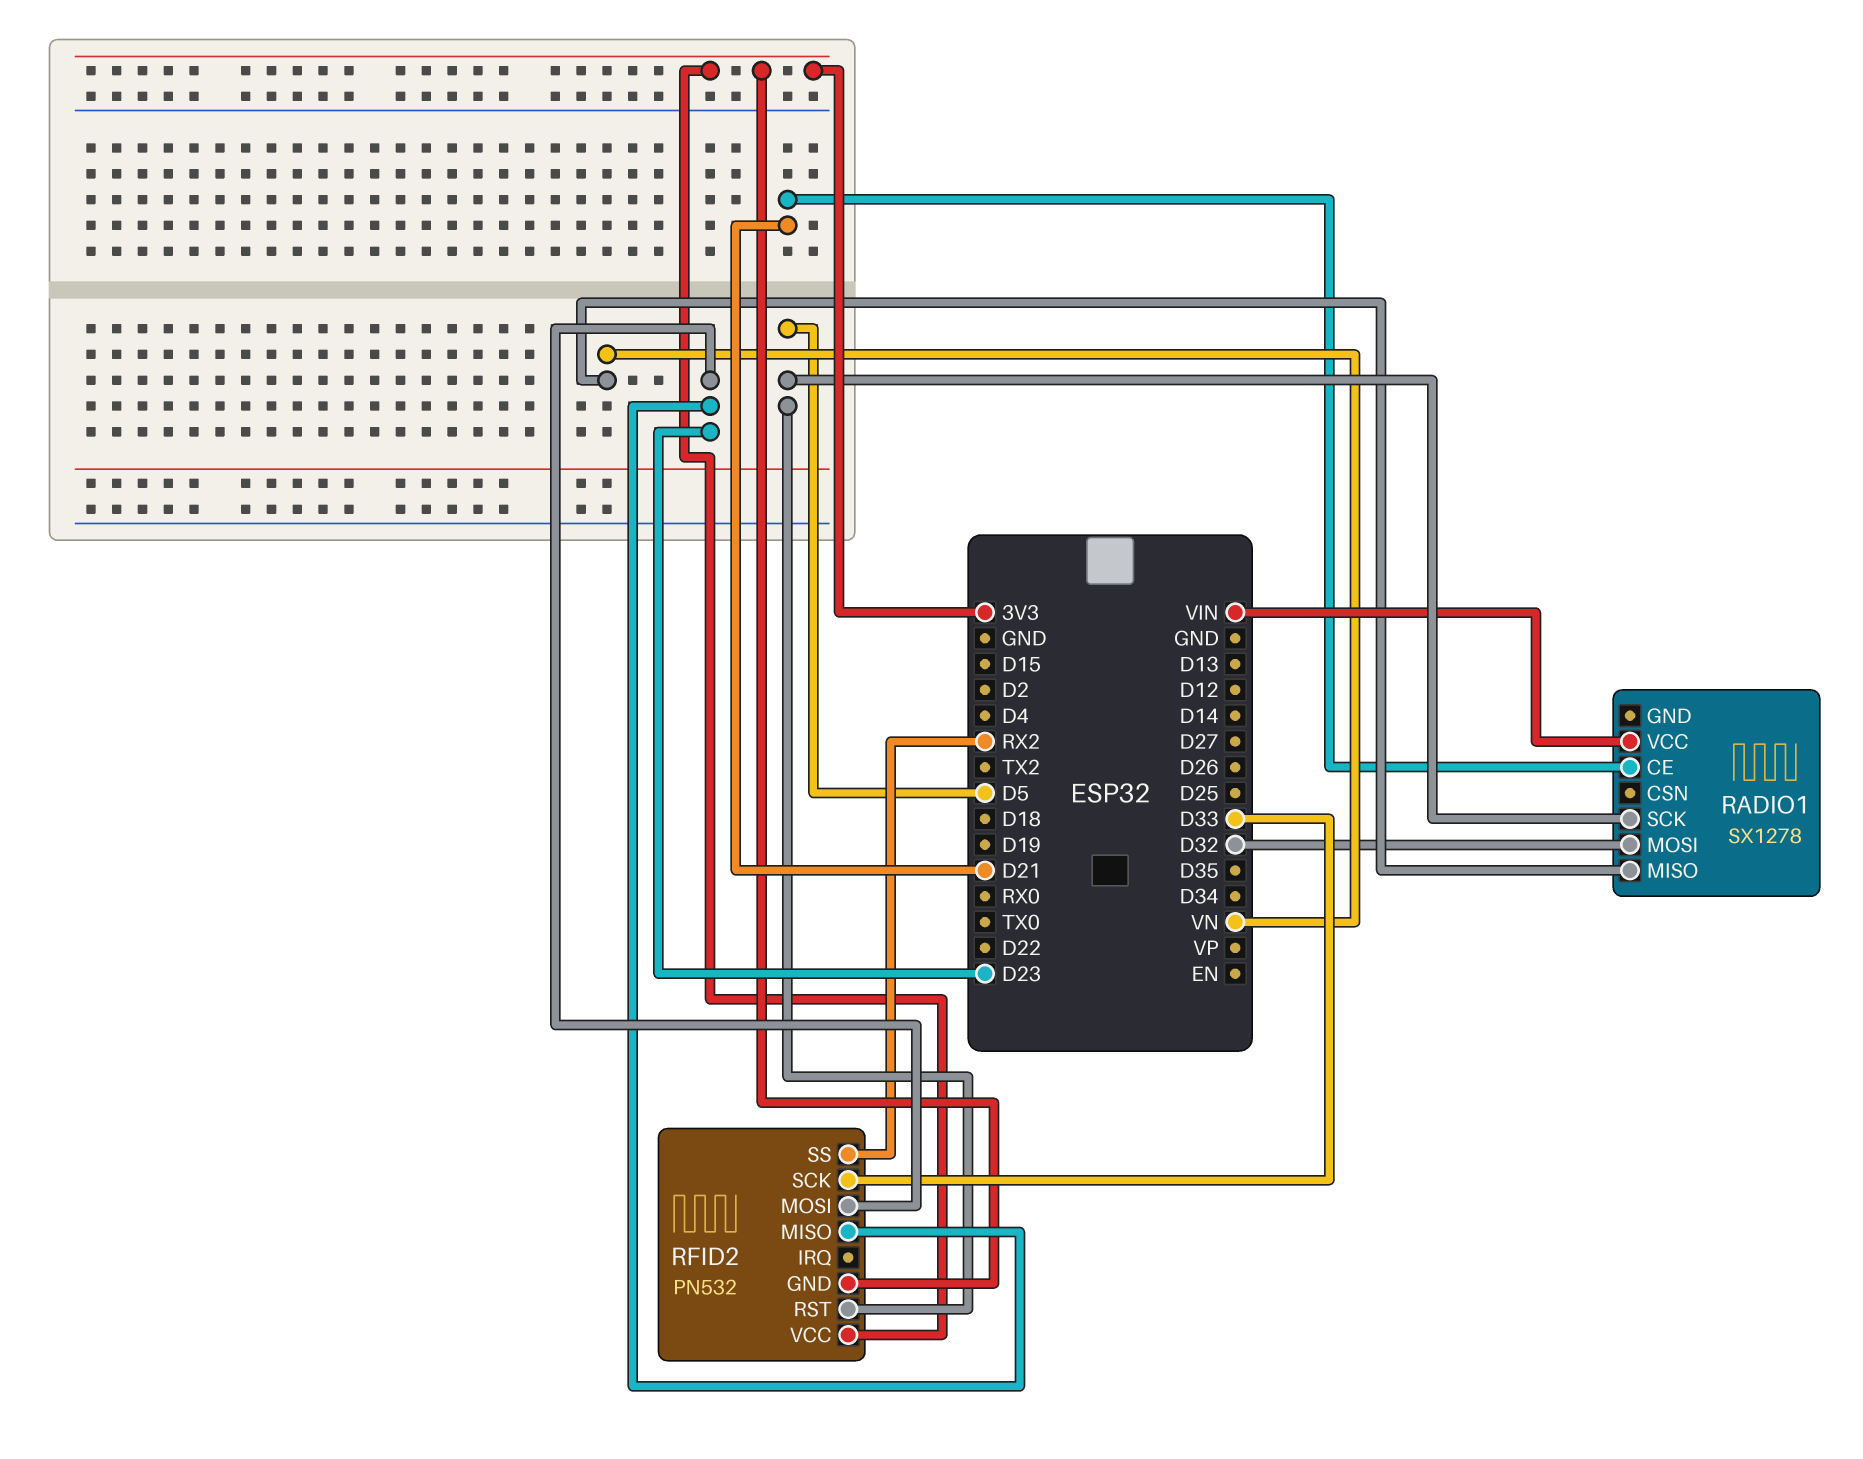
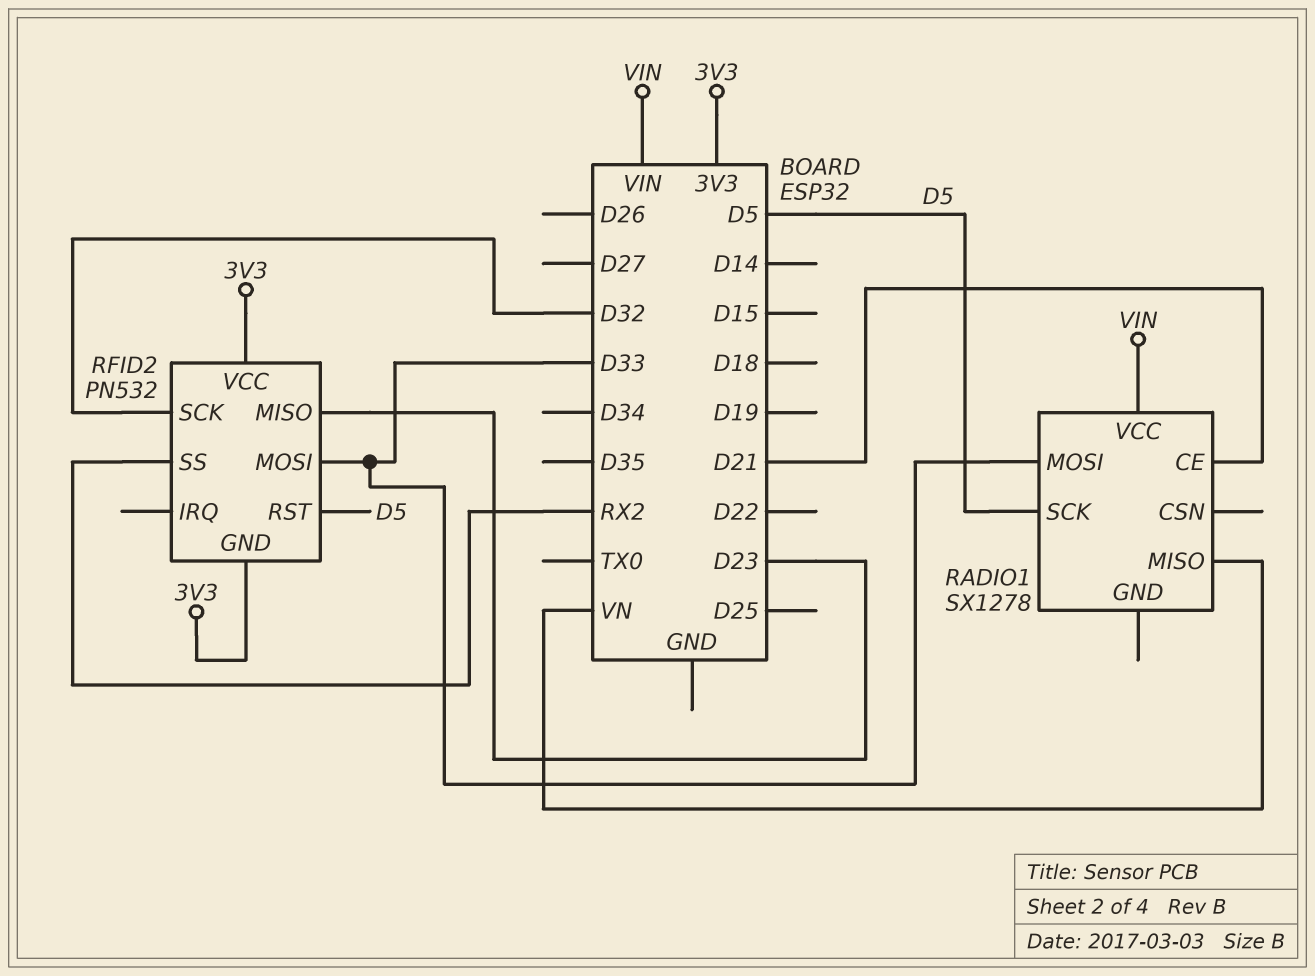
RADIO1 pin MOSI: D32 -> D33
RFID2 pin MOSI: D23 -> D33
RFID2 pin SCK: D33 -> D32

